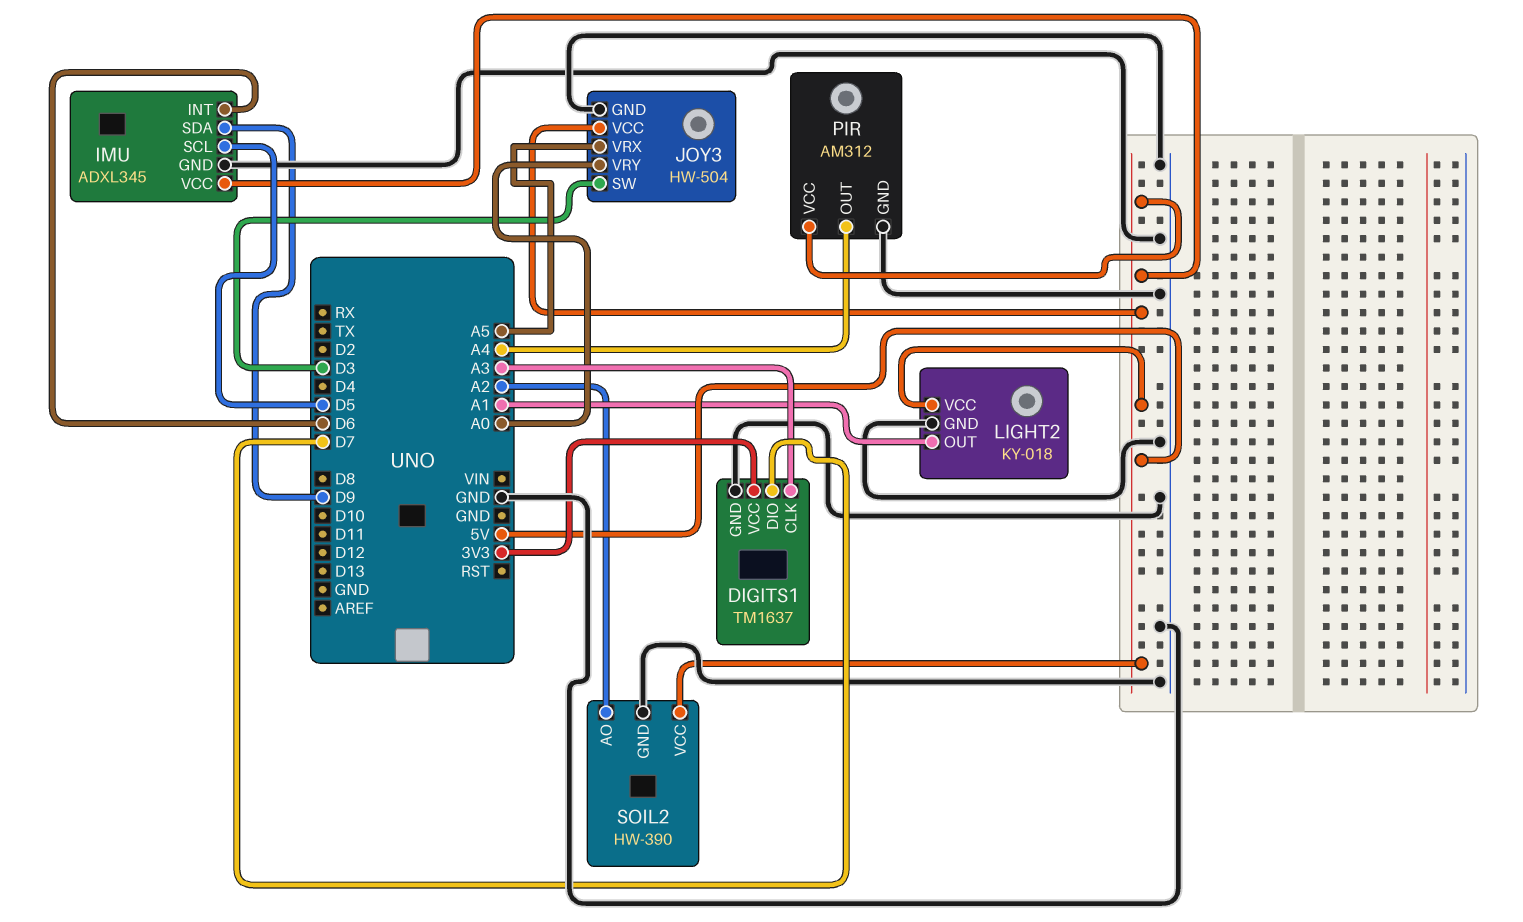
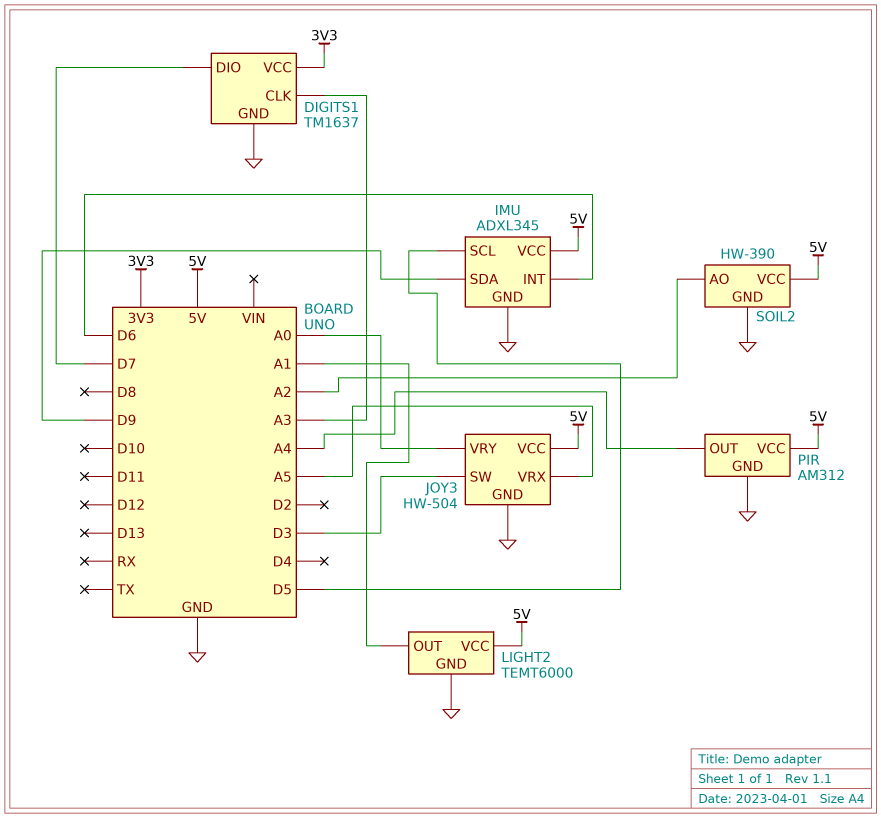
LIGHT2: KY-018 -> TEMT6000

